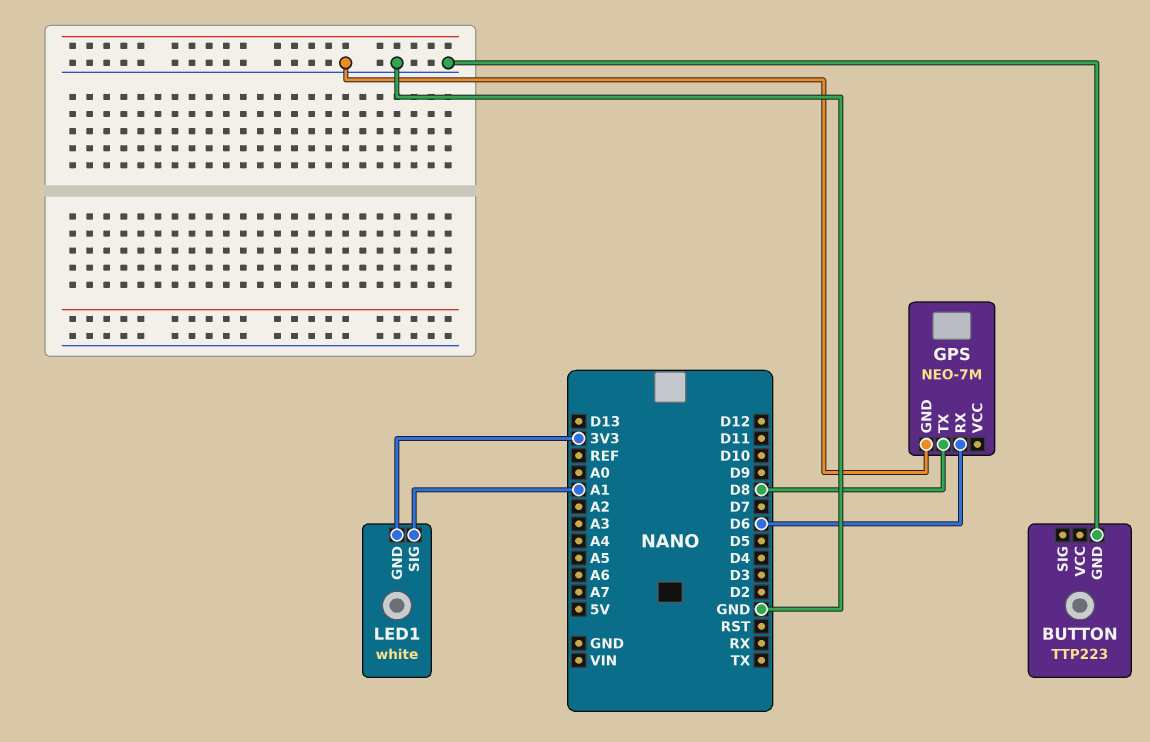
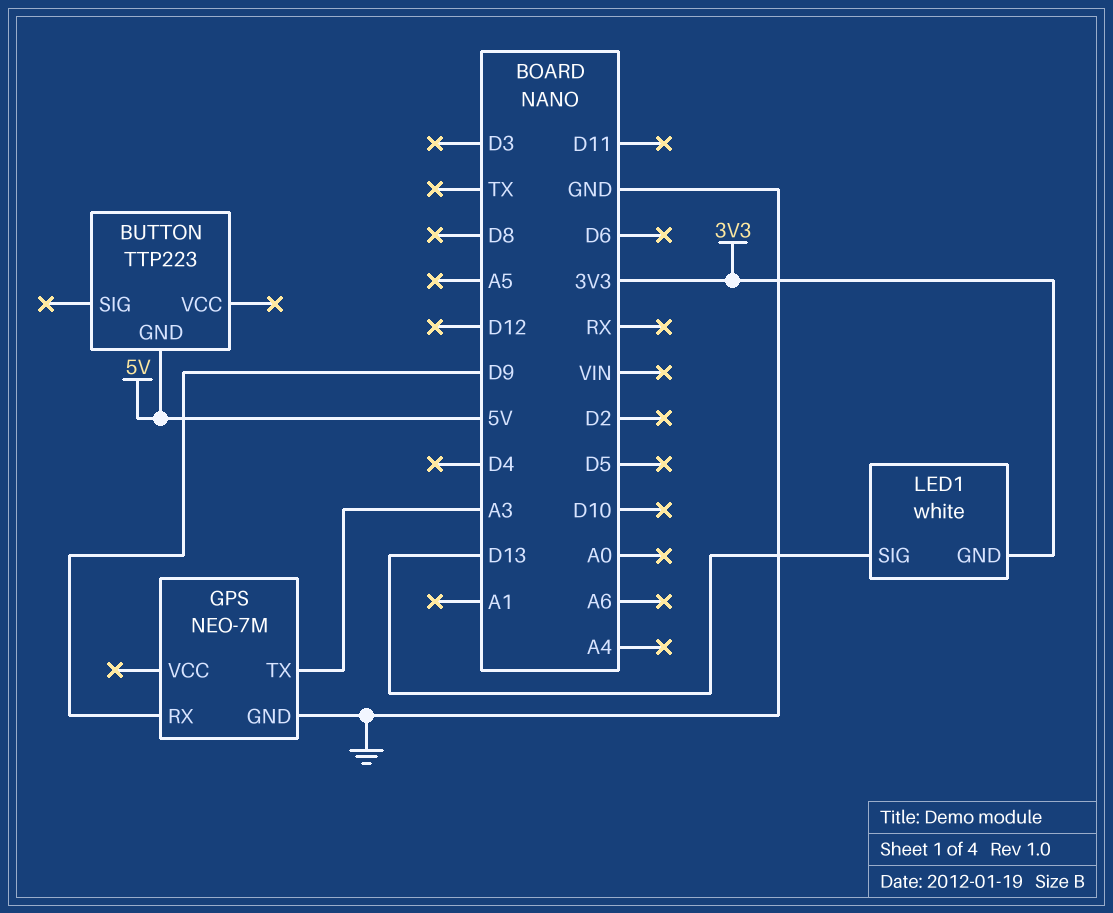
BUTTON pin GND: GND -> 5V
GPS pin RX: D6 -> D9
GPS pin TX: D8 -> A3
LED1 pin SIG: A1 -> D13

